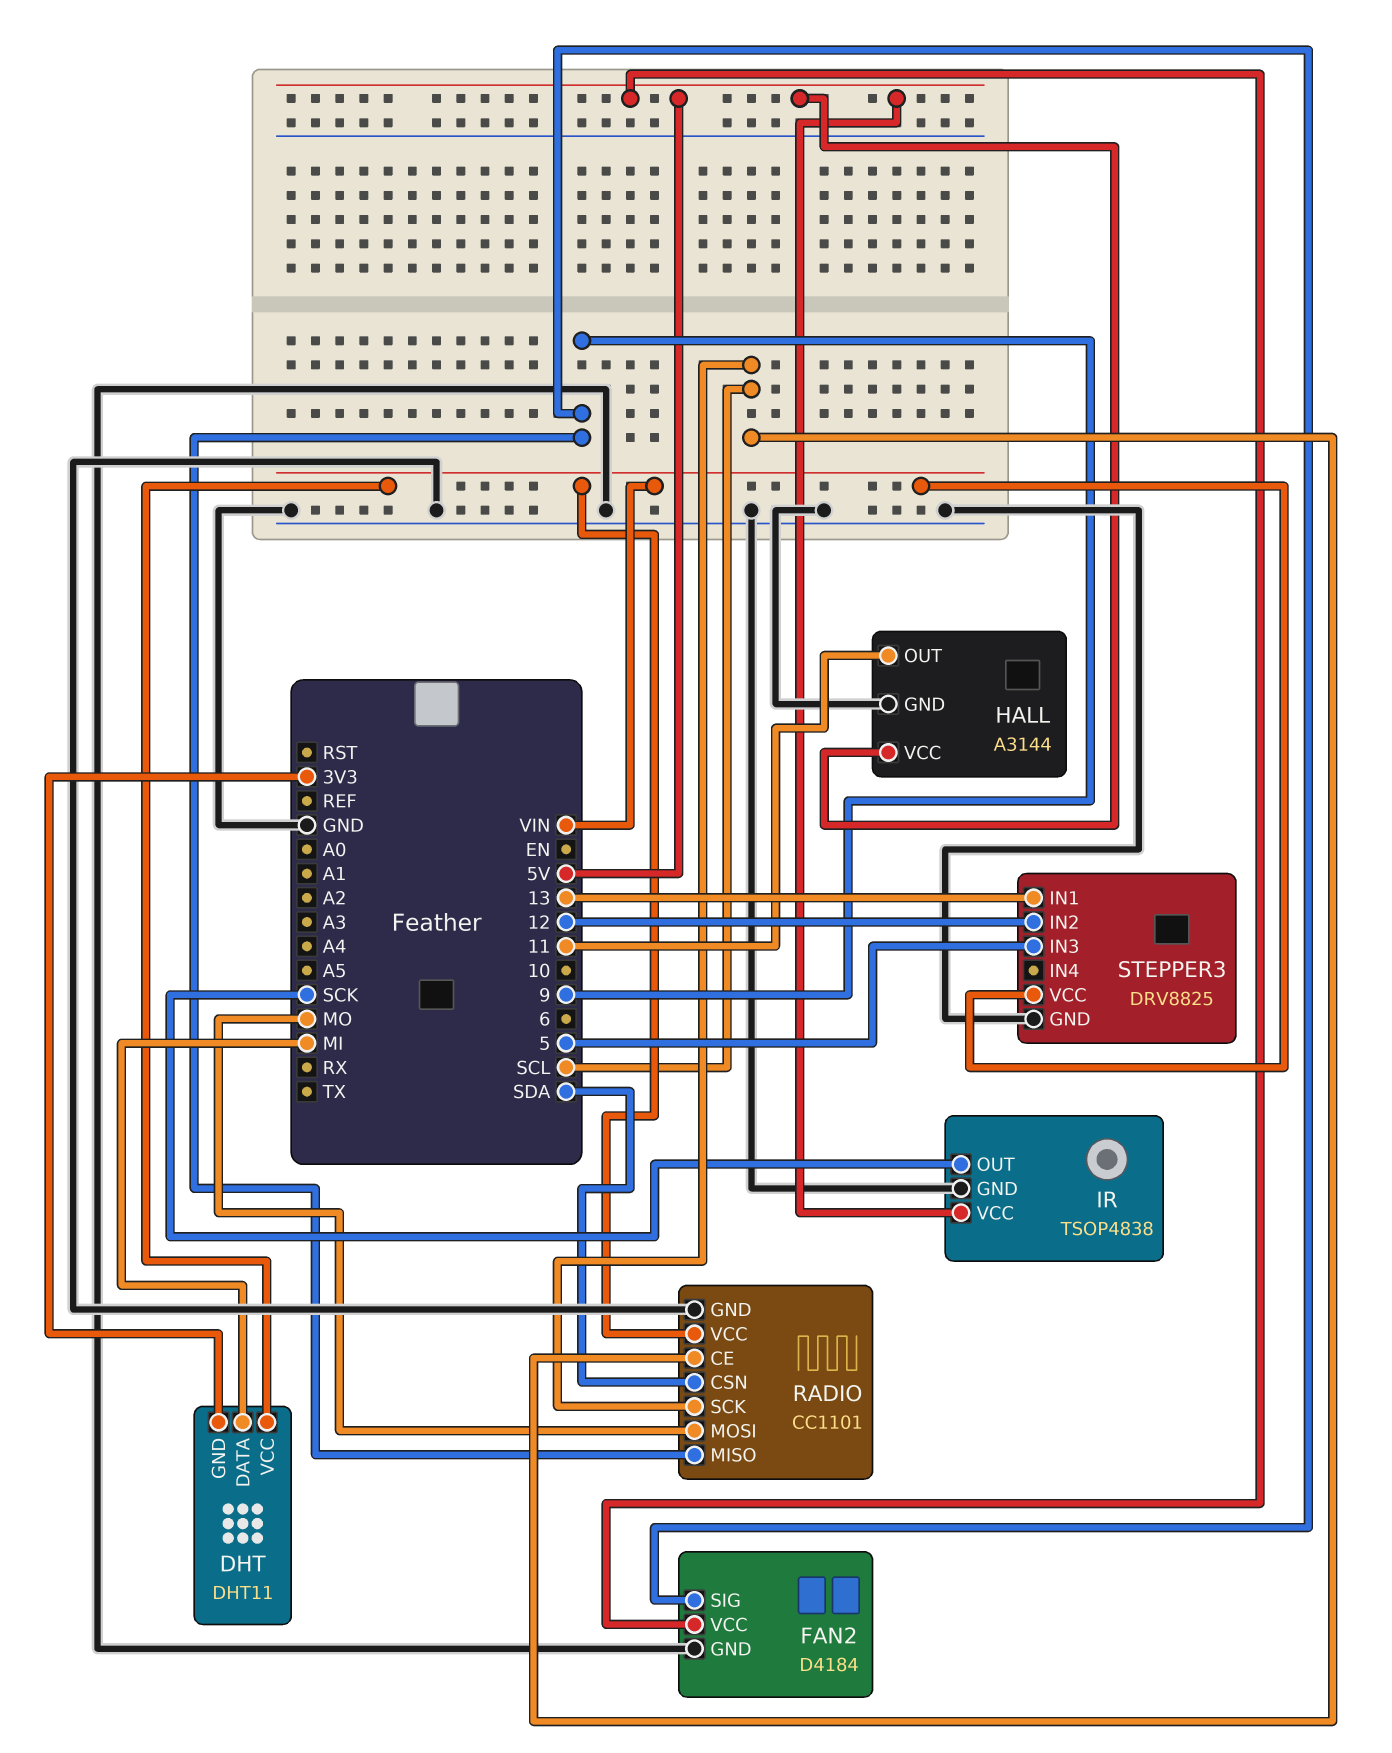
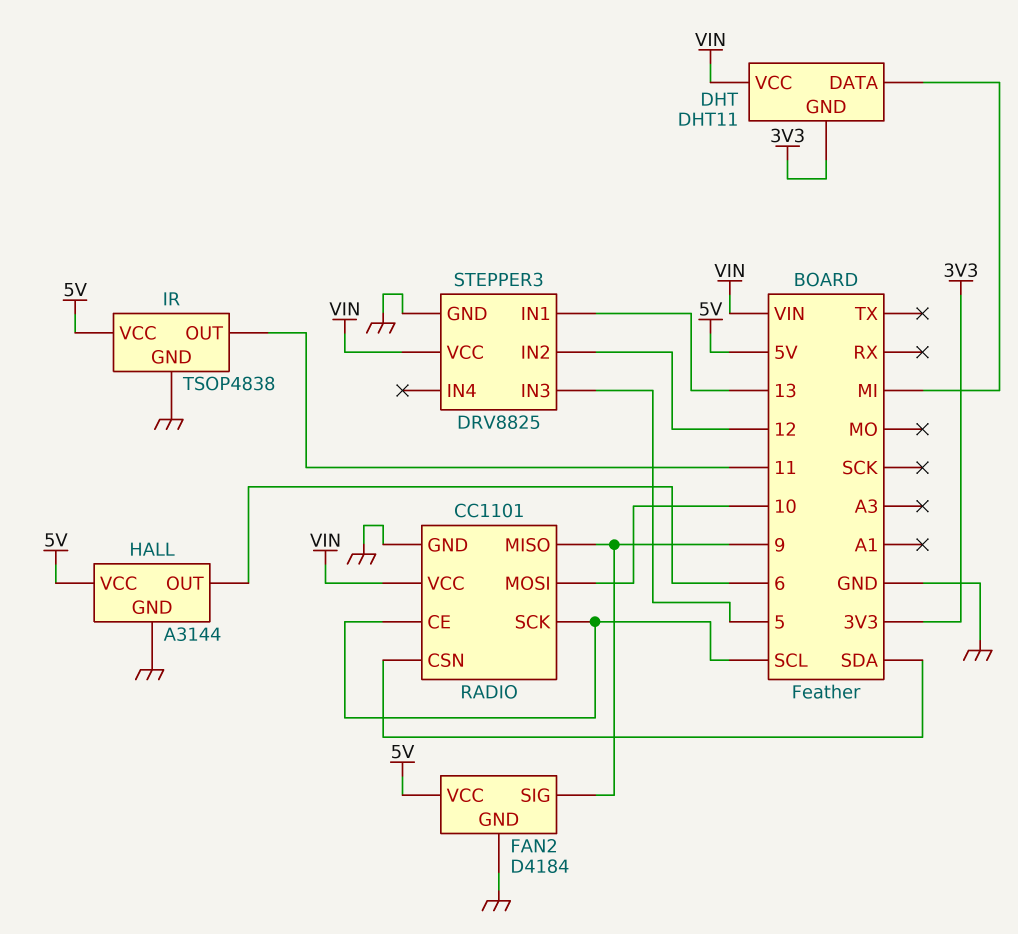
HALL pin OUT: 11 -> 6
IR pin OUT: SCK -> 11
RADIO pin MOSI: MO -> 10

